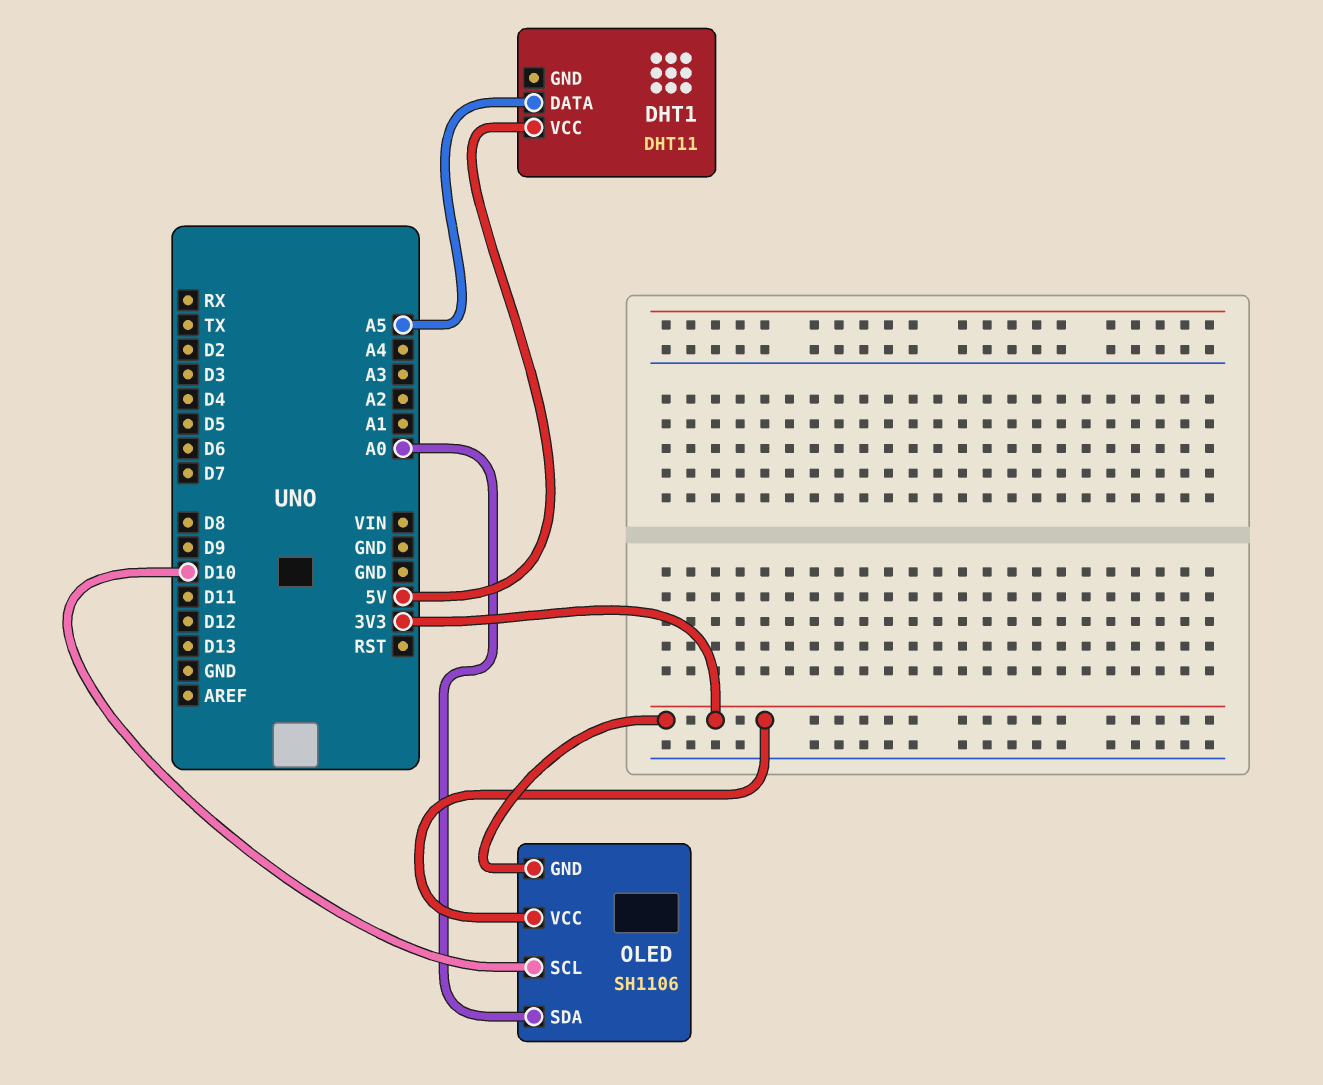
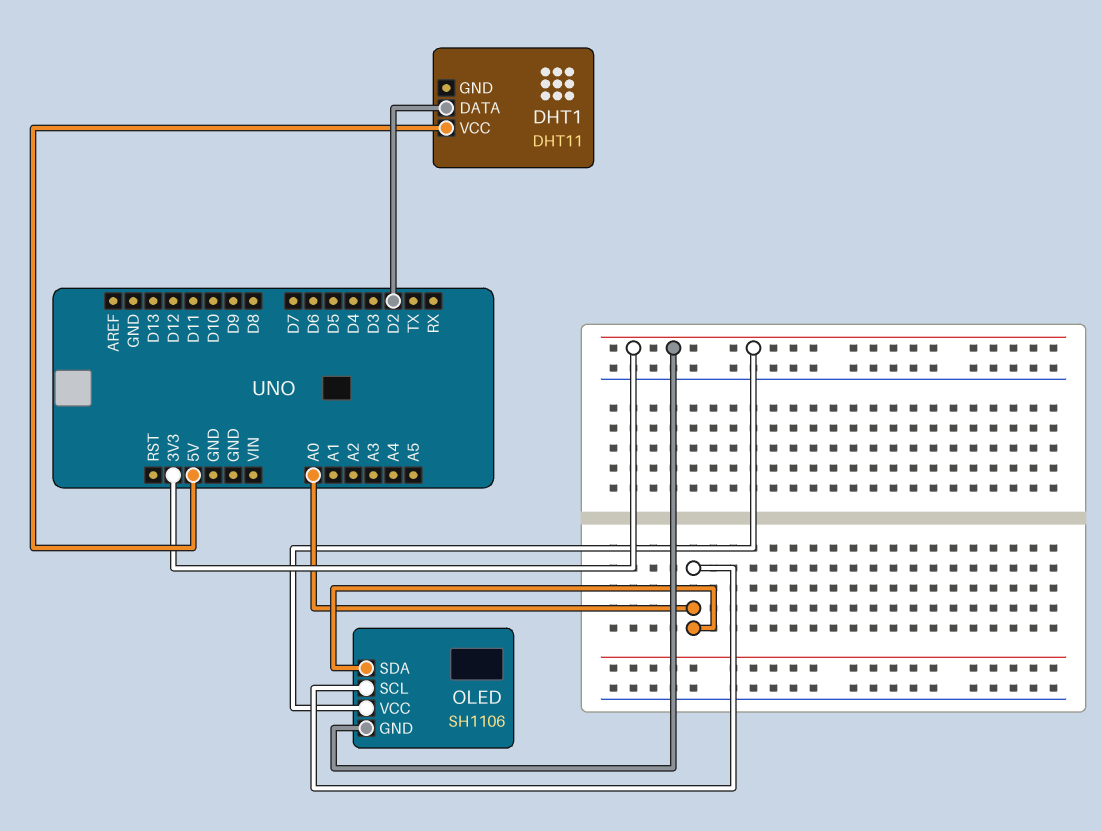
DHT1 pin DATA: A5 -> D2
OLED pin SCL: D10 -> A0

